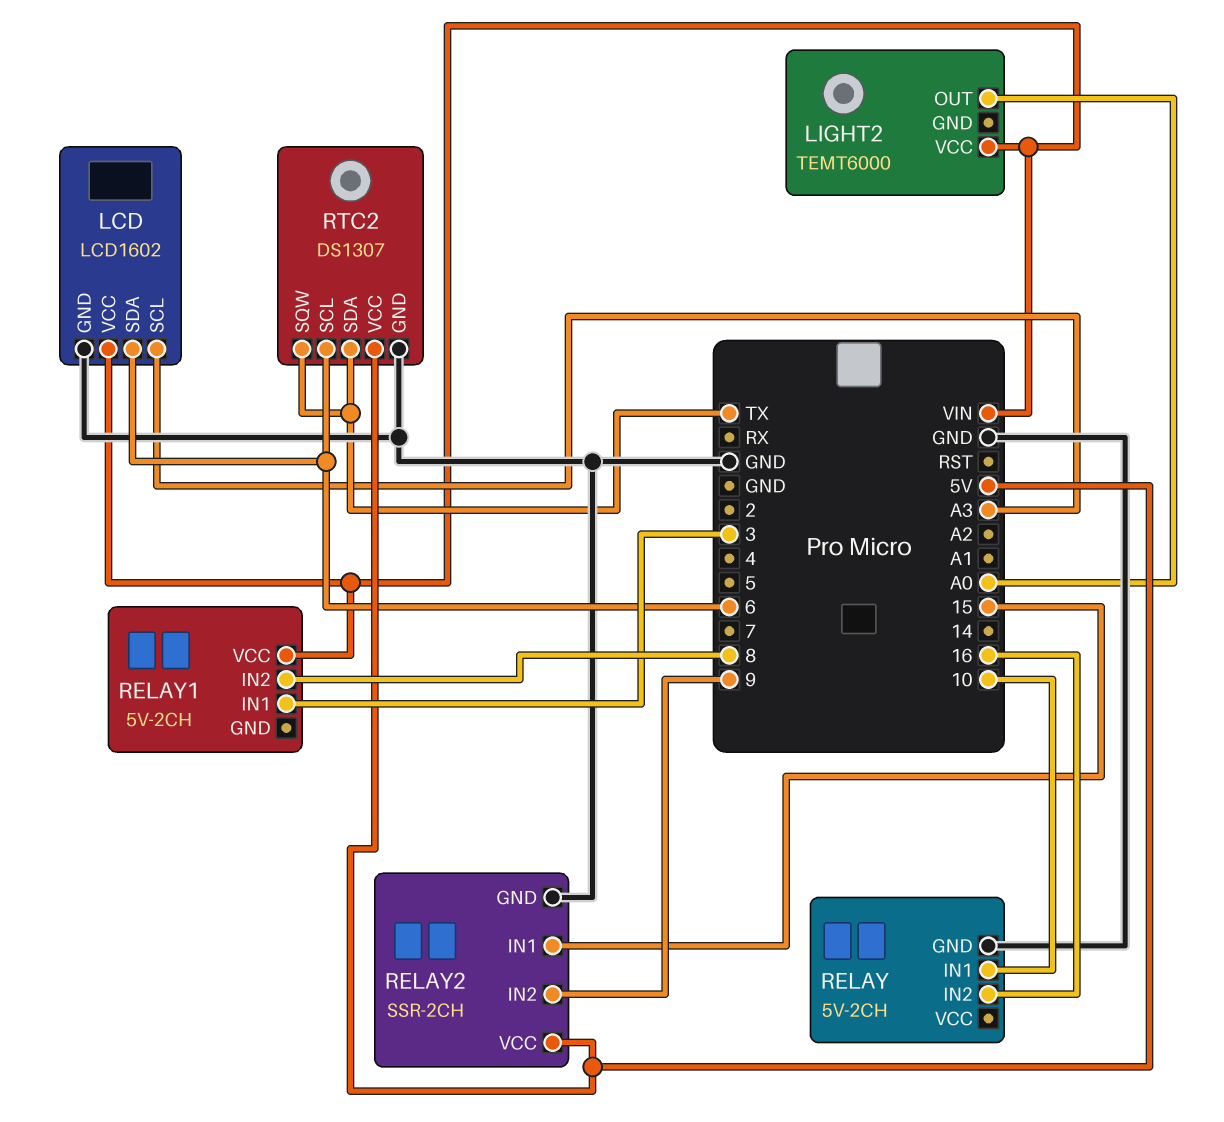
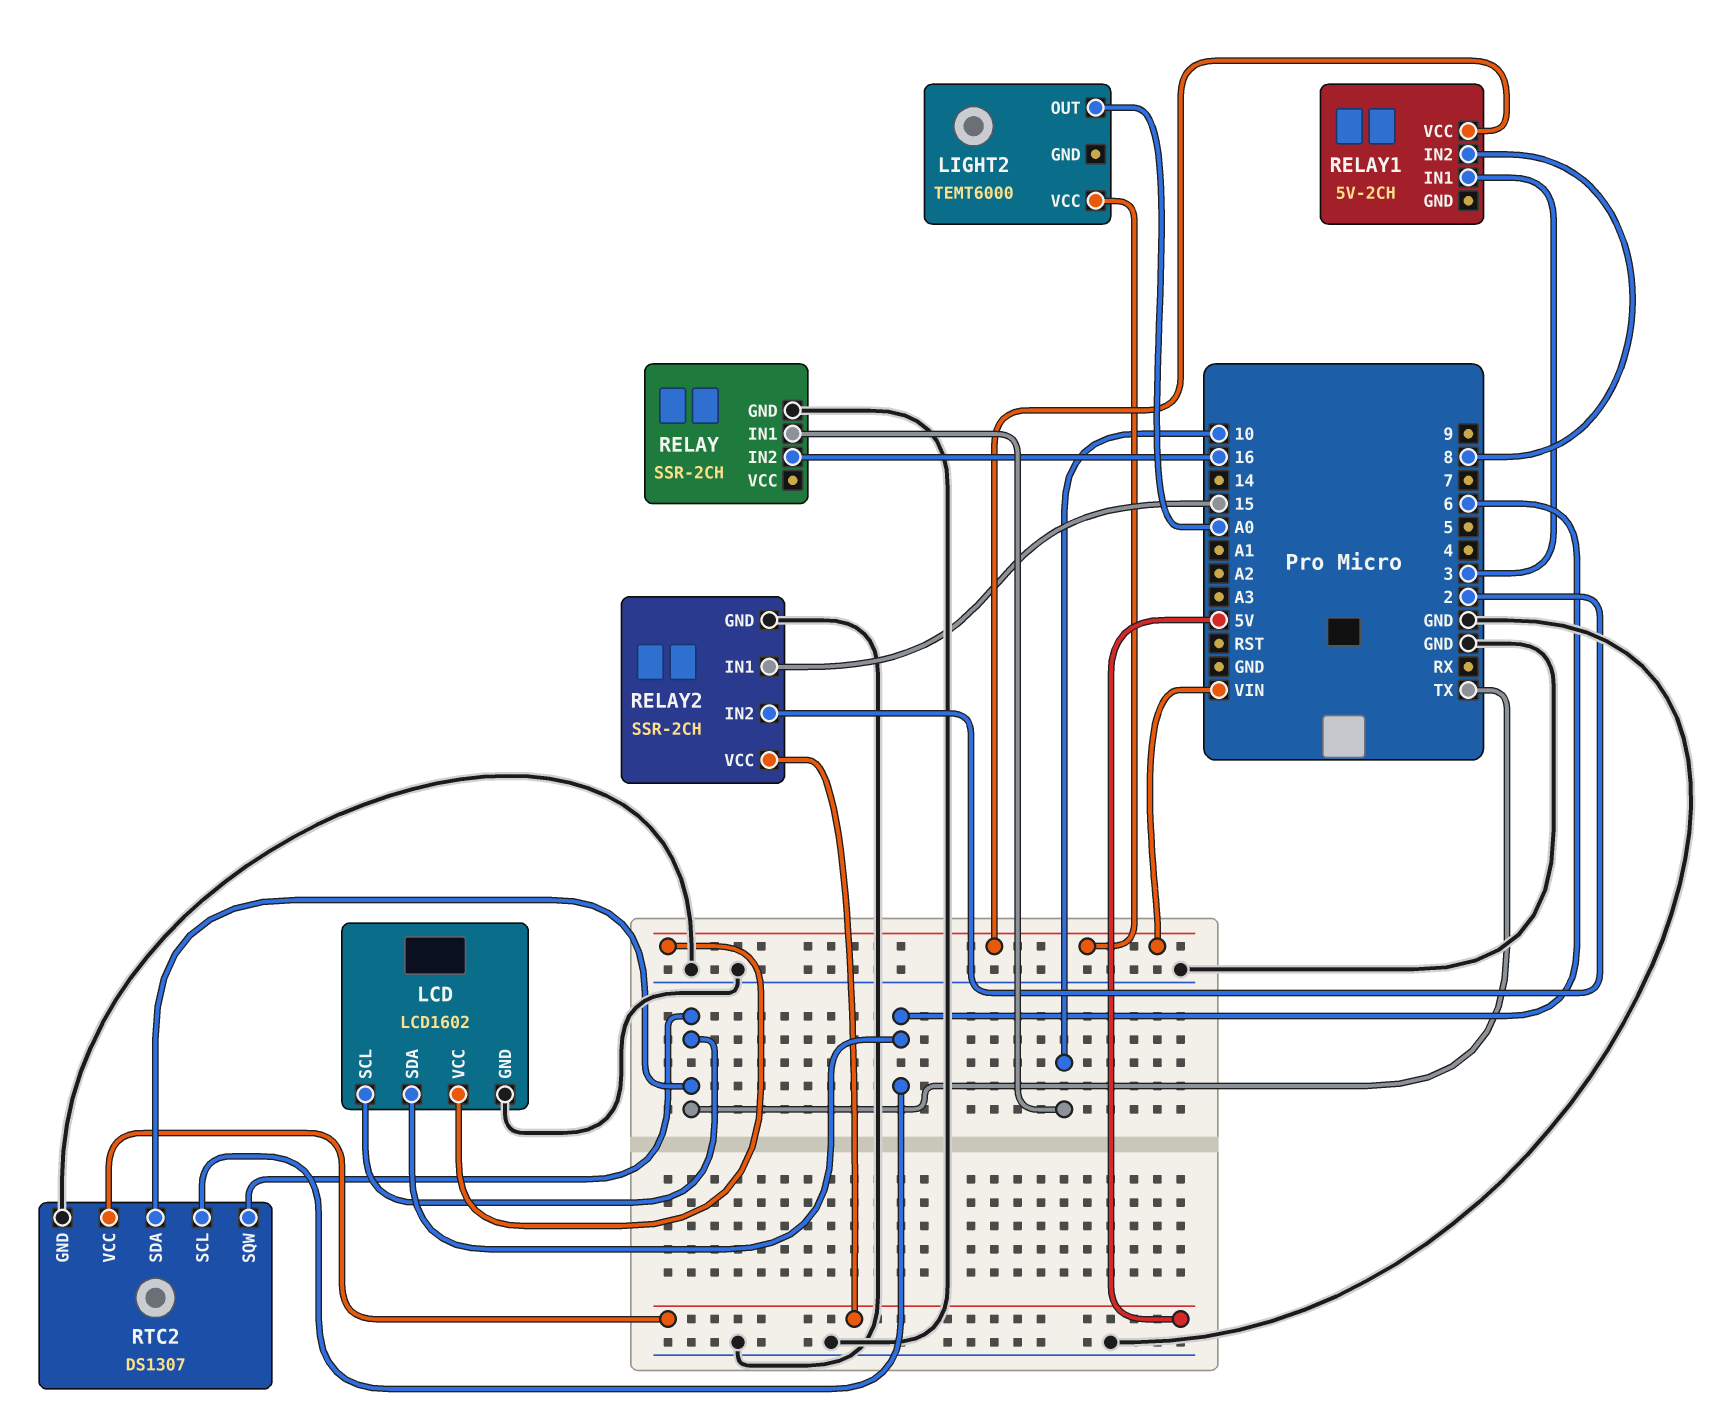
LCD pin SCL: A3 -> TX
RELAY: 5V-2CH -> SSR-2CH
RELAY2 pin IN2: 9 -> 2

